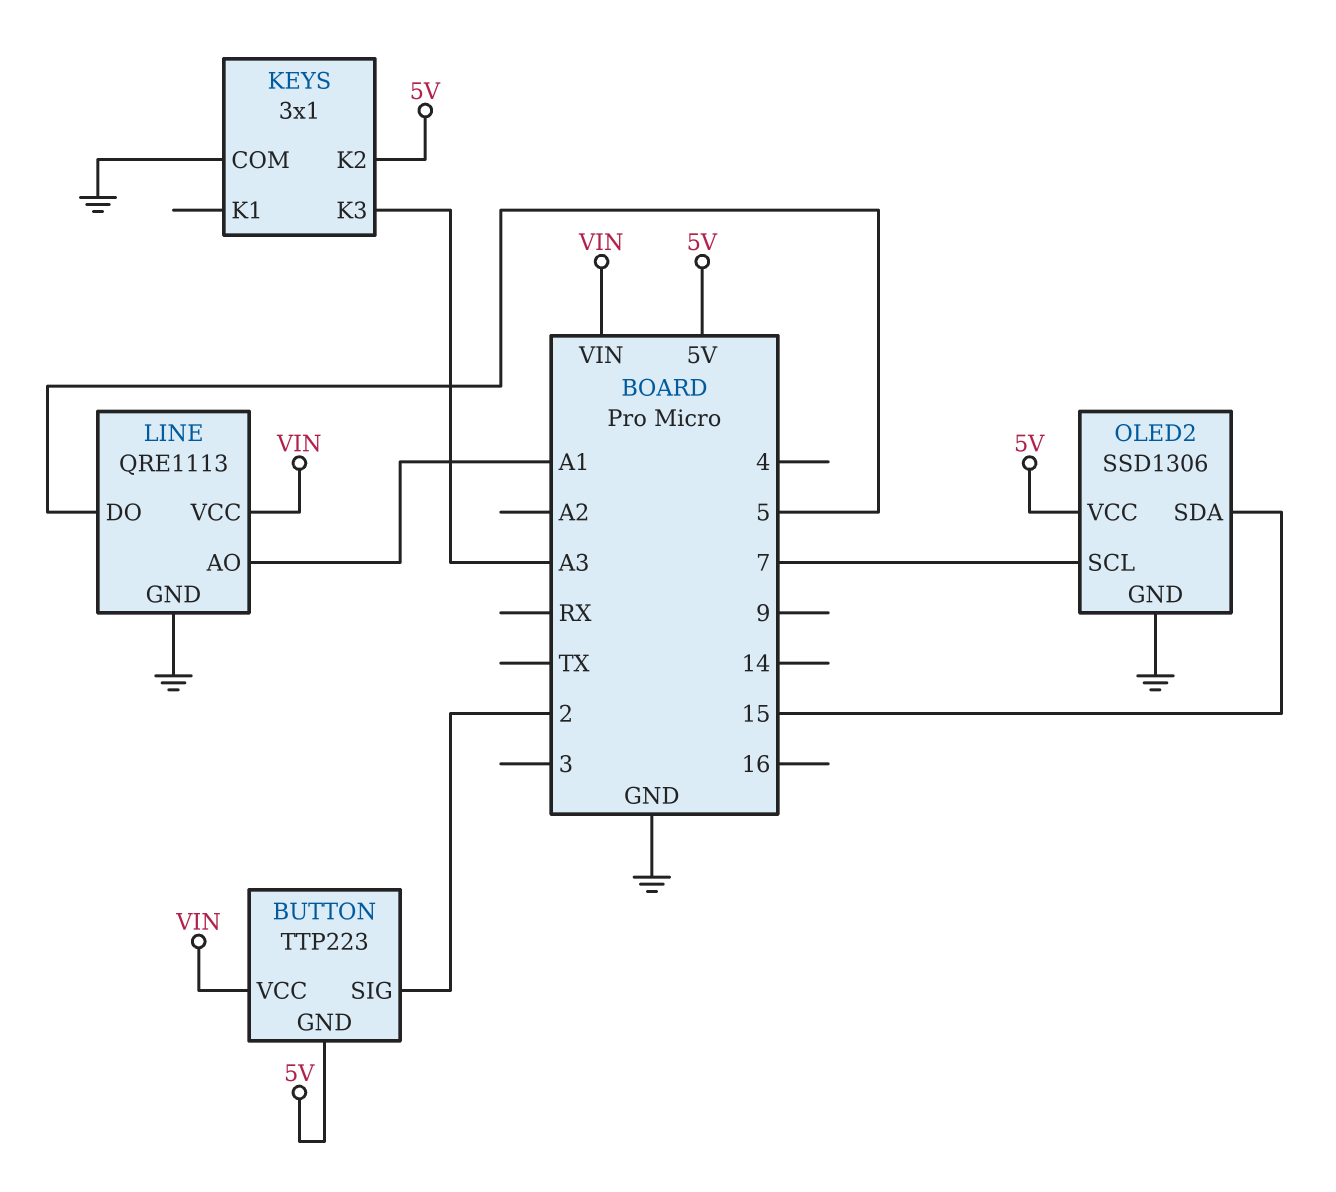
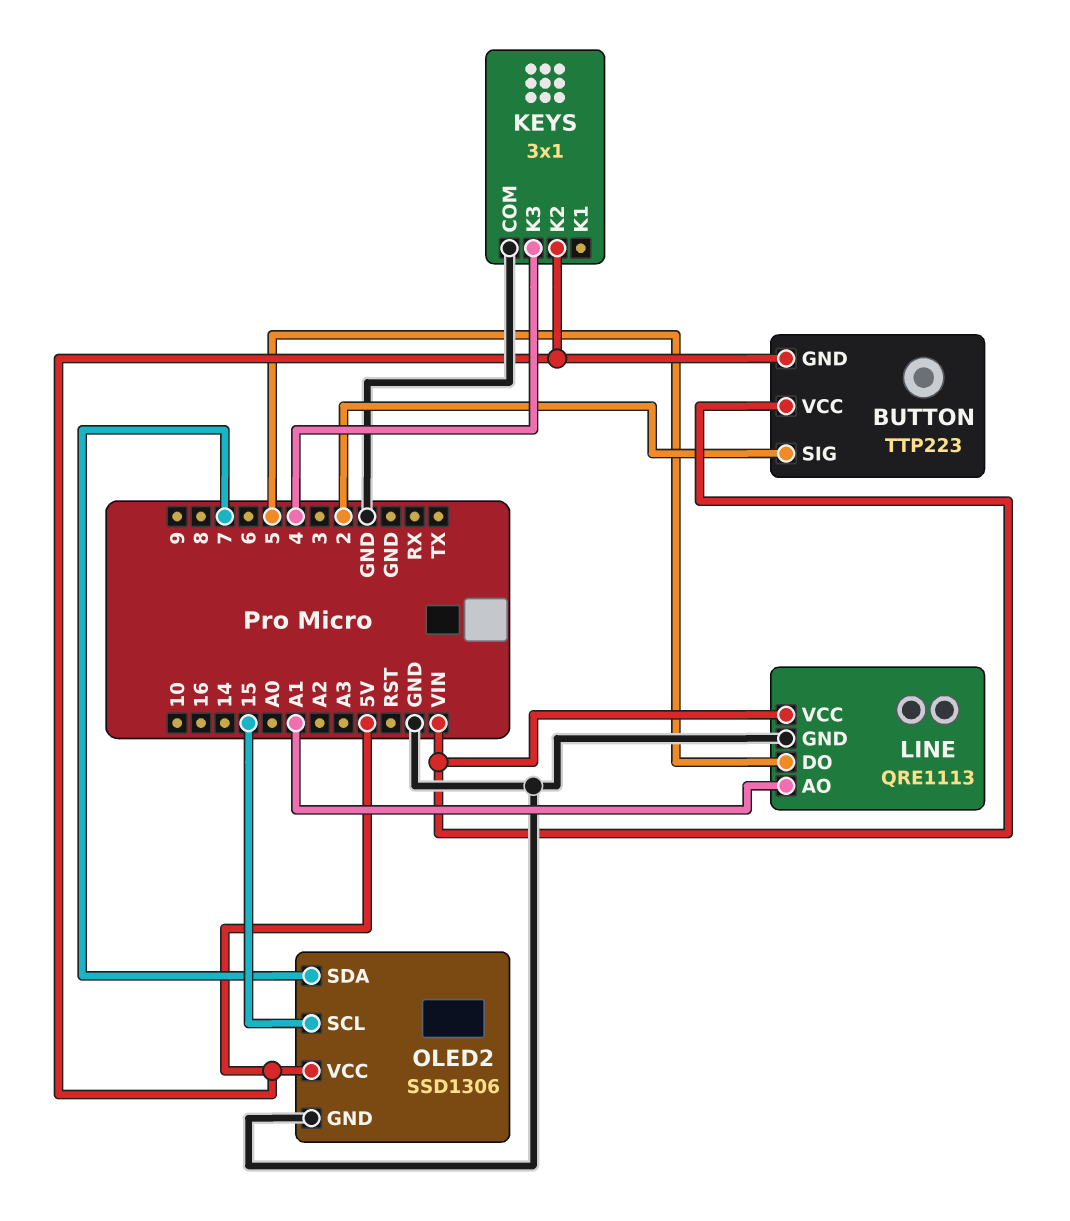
KEYS pin K3: A3 -> 4
OLED2 pin SCL: 7 -> 15
OLED2 pin SDA: 15 -> 7

